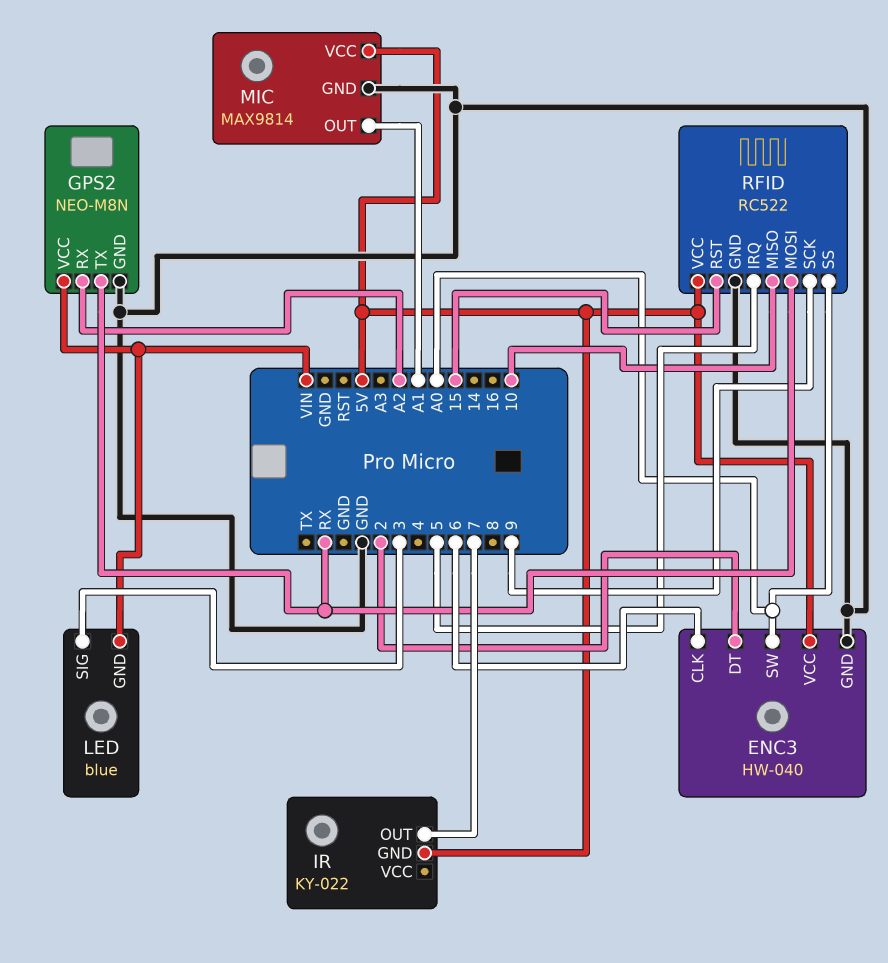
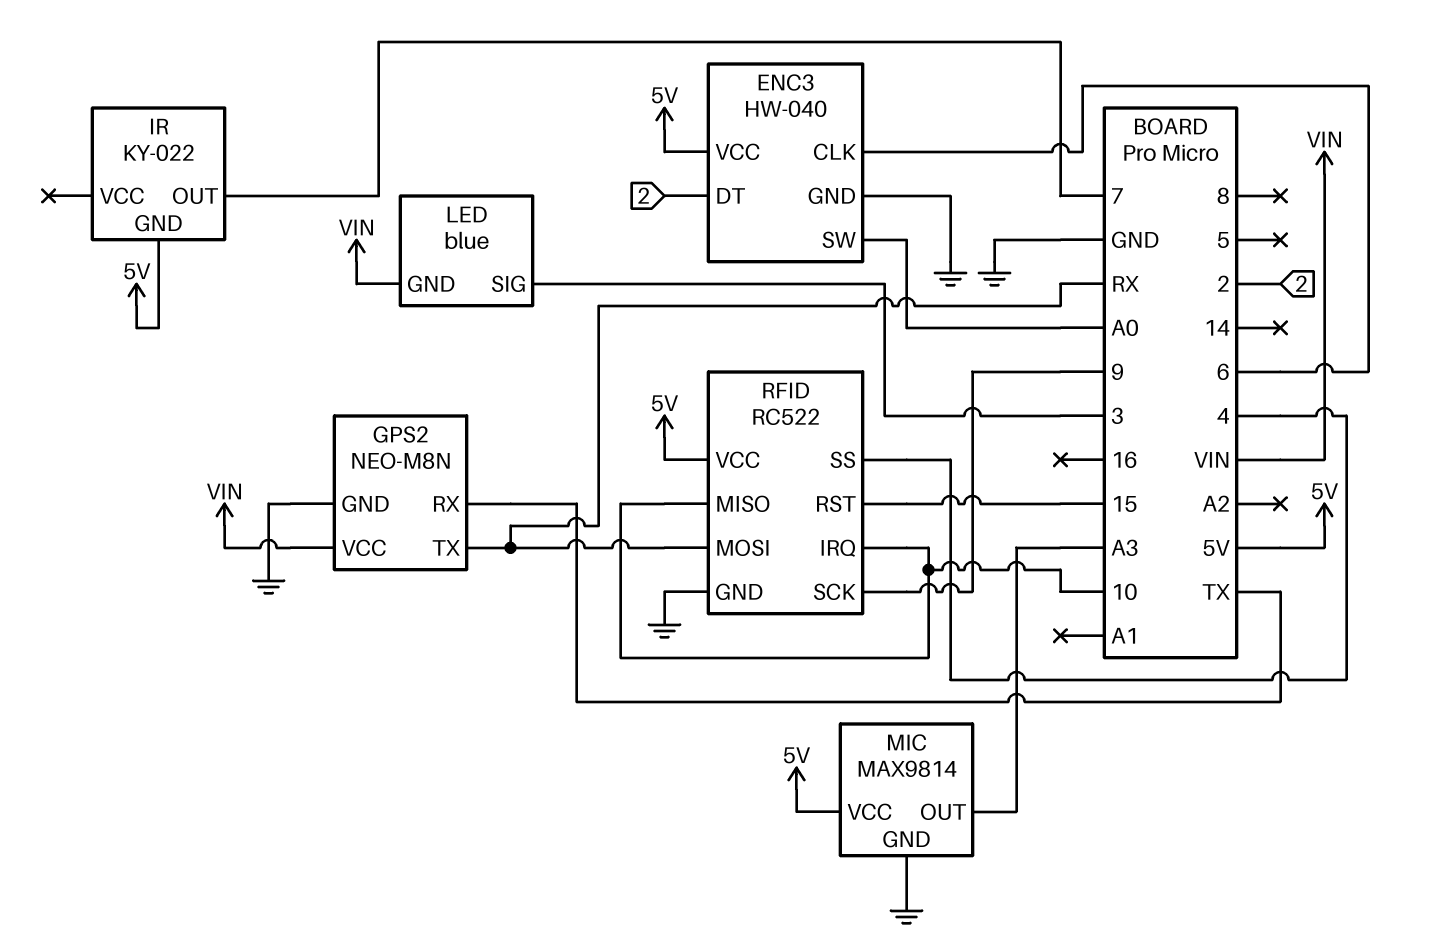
GPS2 pin RX: A2 -> TX
MIC pin OUT: A1 -> A3
RFID pin IRQ: 5 -> 10
RFID pin SS: A0 -> 4

